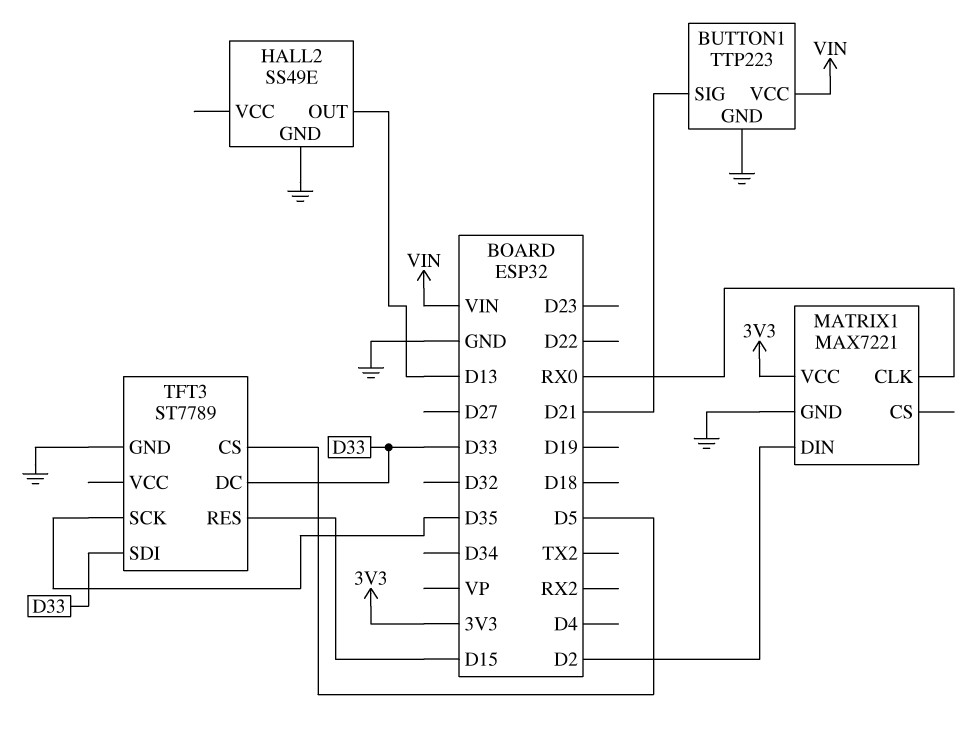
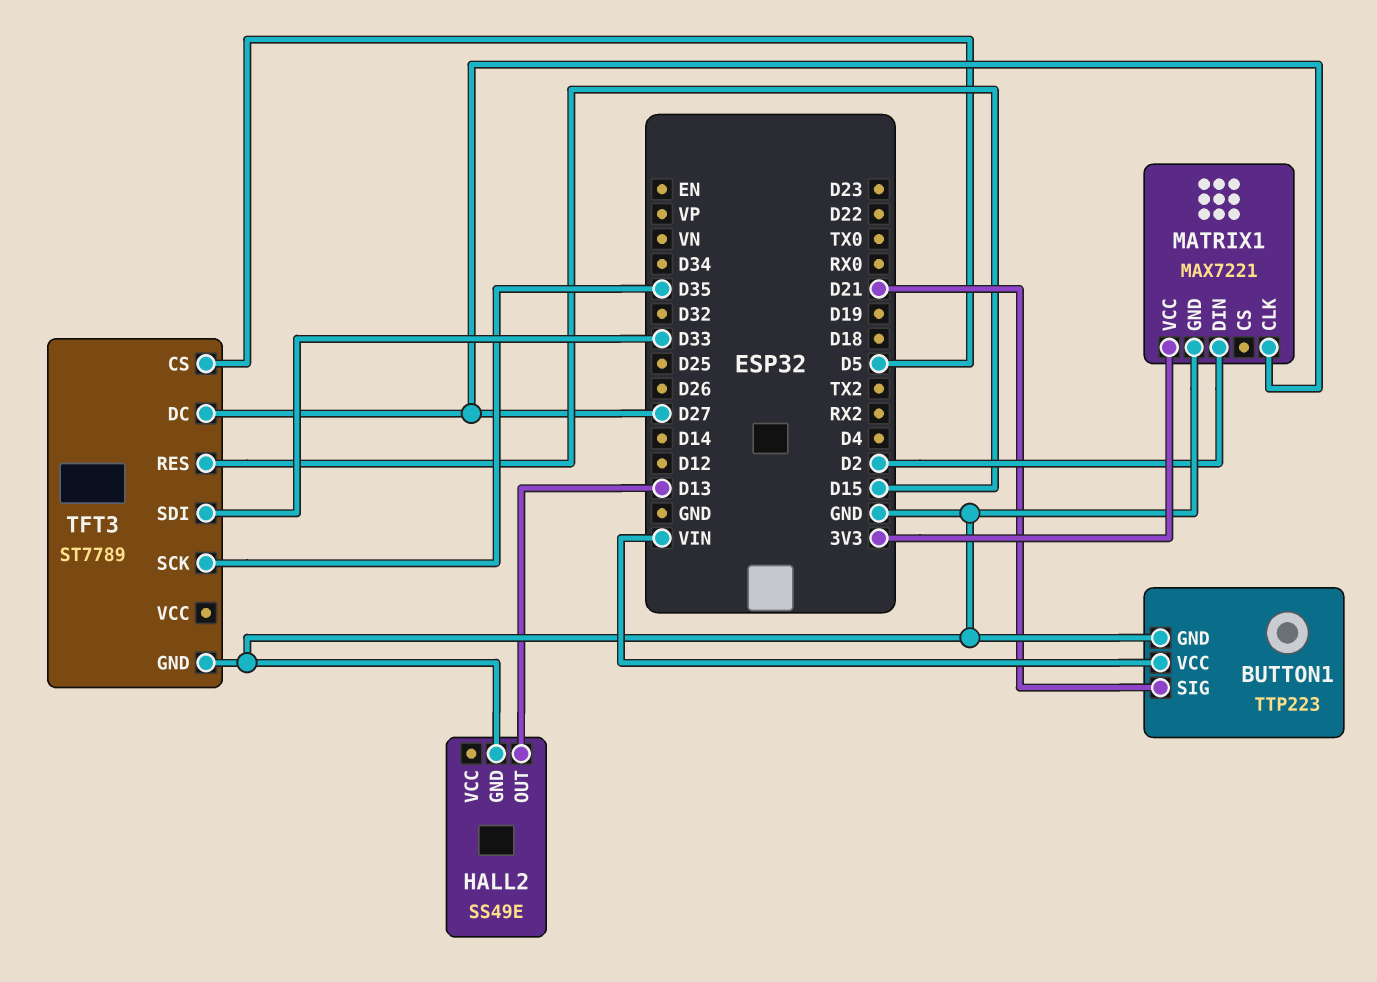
MATRIX1 pin CLK: RX0 -> D27
TFT3 pin DC: D33 -> D27

